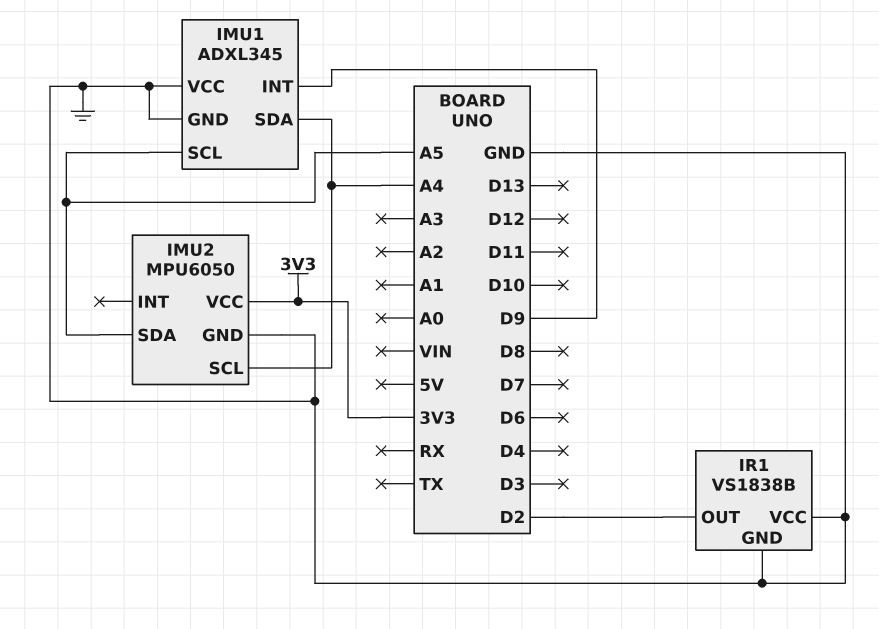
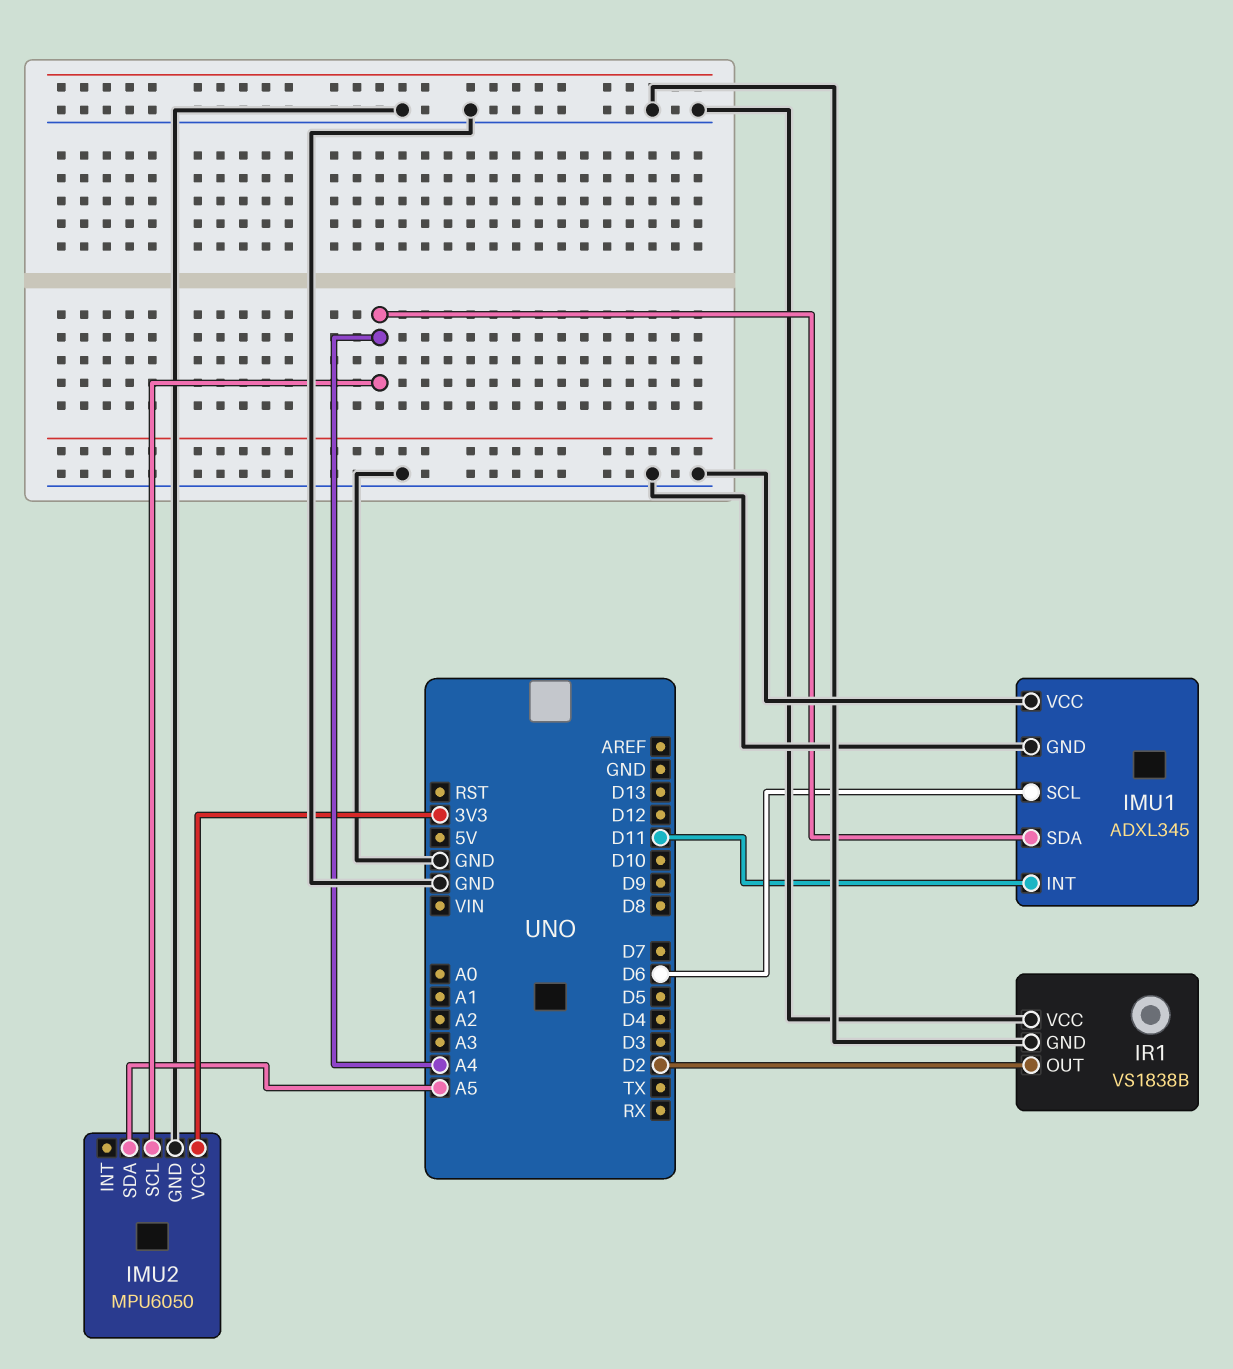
IMU1 pin INT: D9 -> D11
IMU1 pin SCL: A5 -> D6

